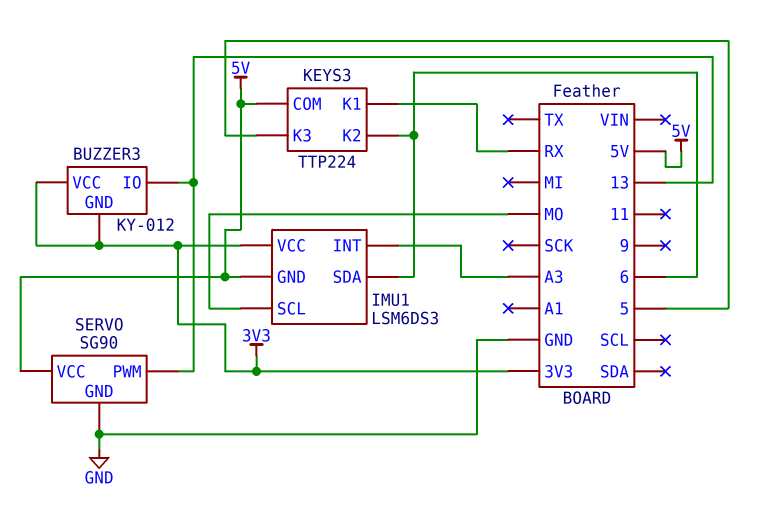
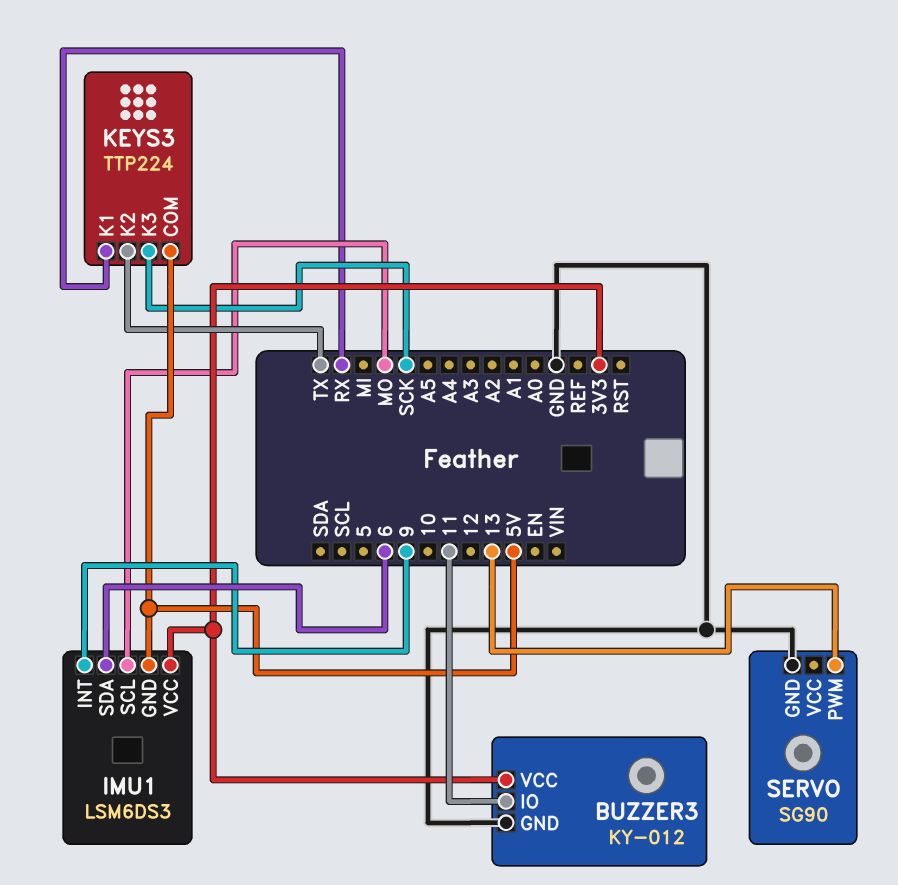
BUZZER3 pin GND: 3V3 -> GND
BUZZER3 pin IO: 13 -> 11
IMU1 pin INT: A3 -> 9
KEYS3 pin K2: 6 -> TX
KEYS3 pin K3: 5 -> SCK
SERVO pin VCC: 5V -> none

